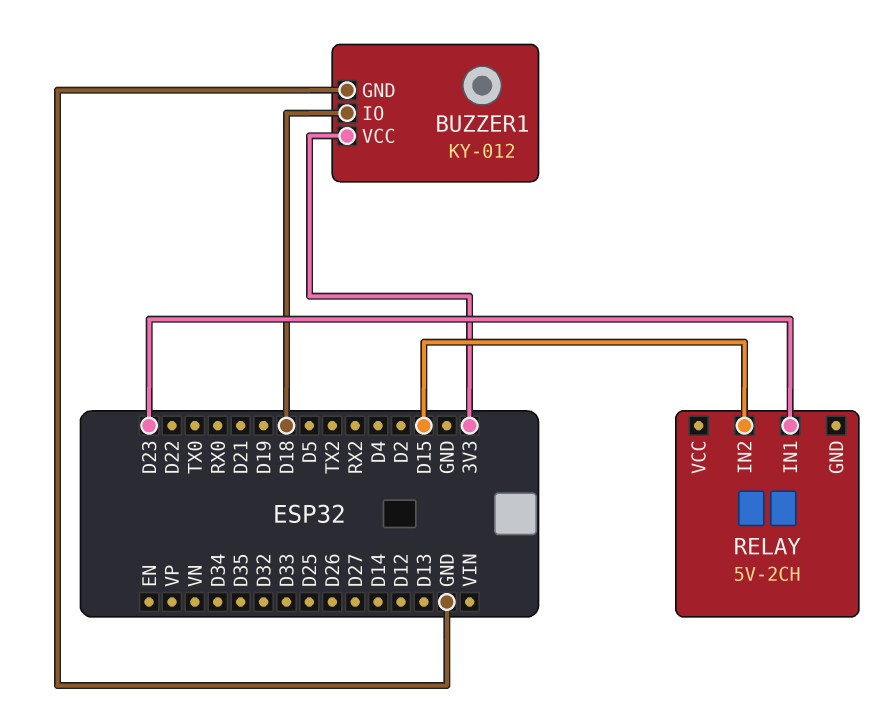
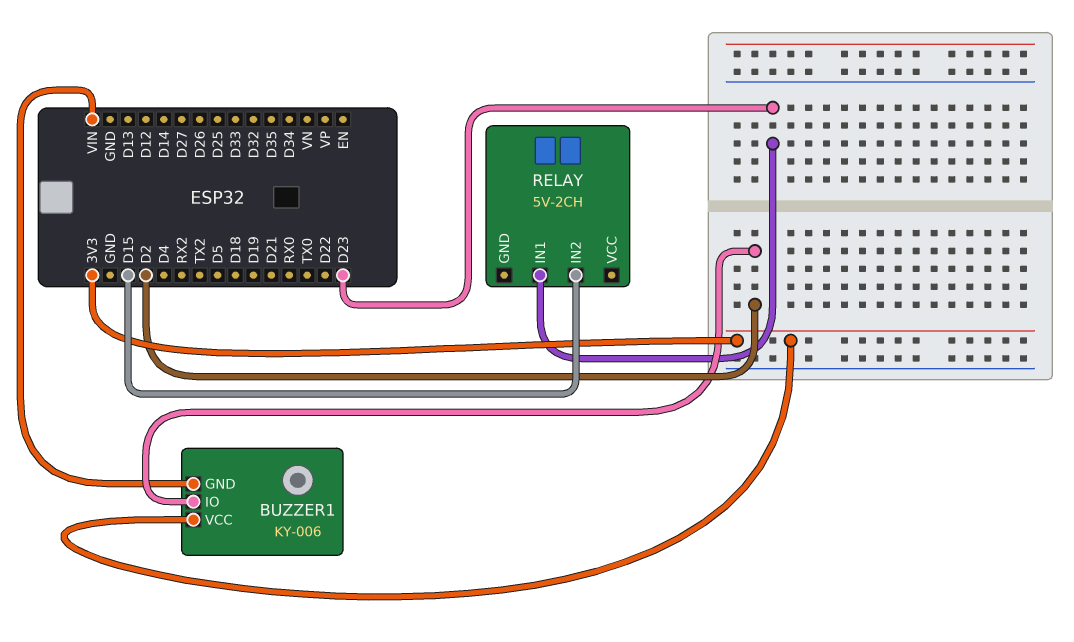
BUZZER1: KY-012 -> KY-006
BUZZER1 pin GND: GND -> VIN
BUZZER1 pin IO: D18 -> D2

